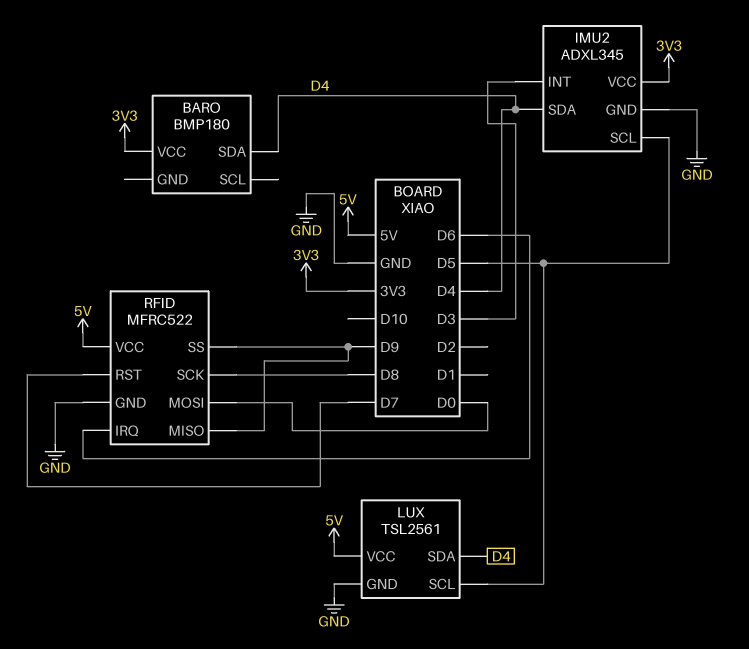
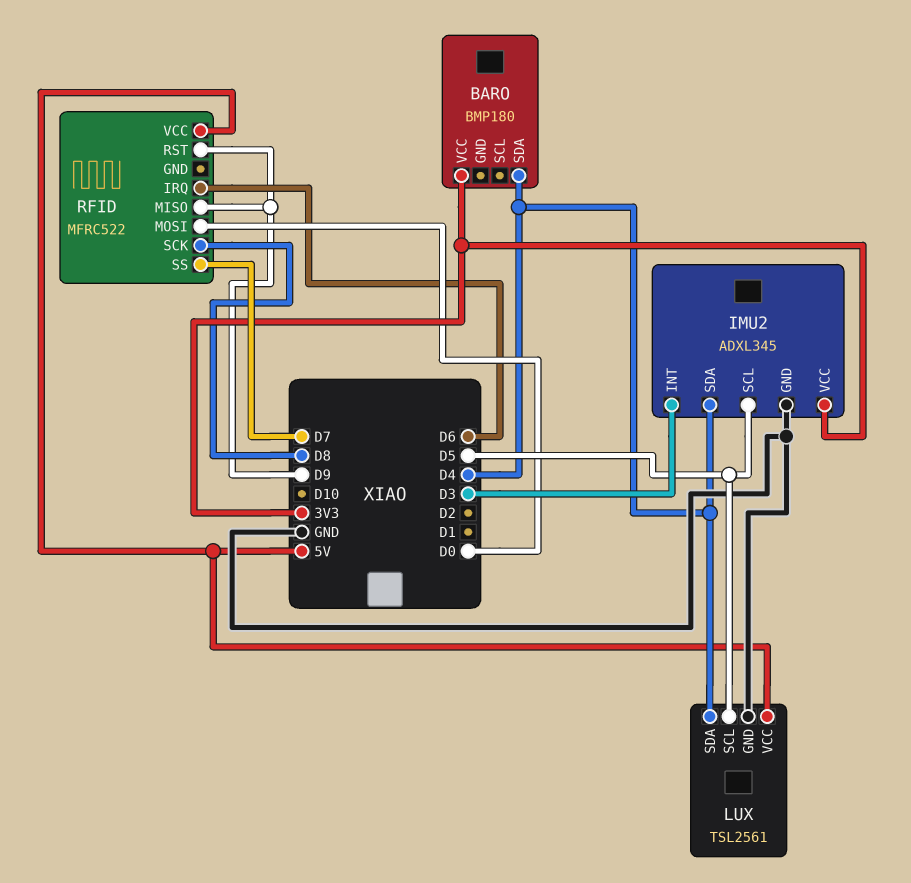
RFID pin GND: GND -> none
RFID pin RST: D7 -> D9
RFID pin SS: D9 -> D7

